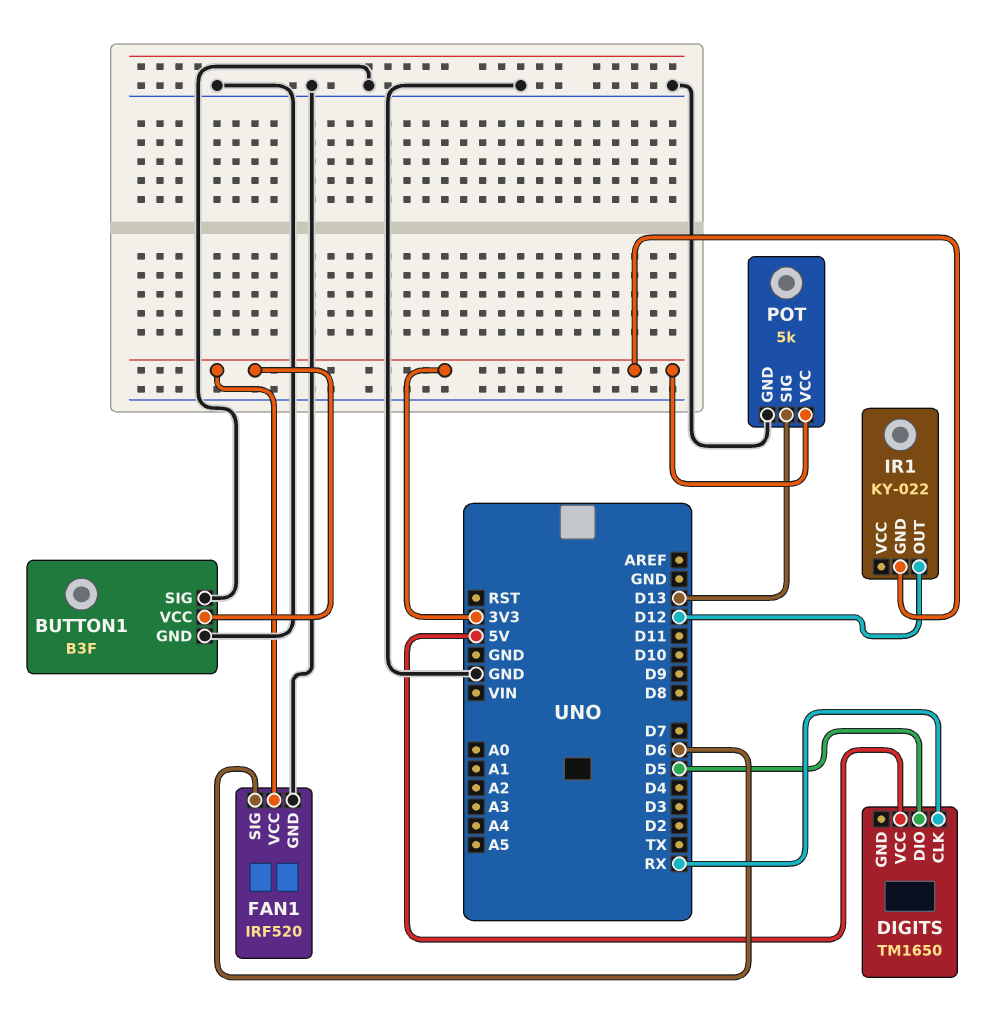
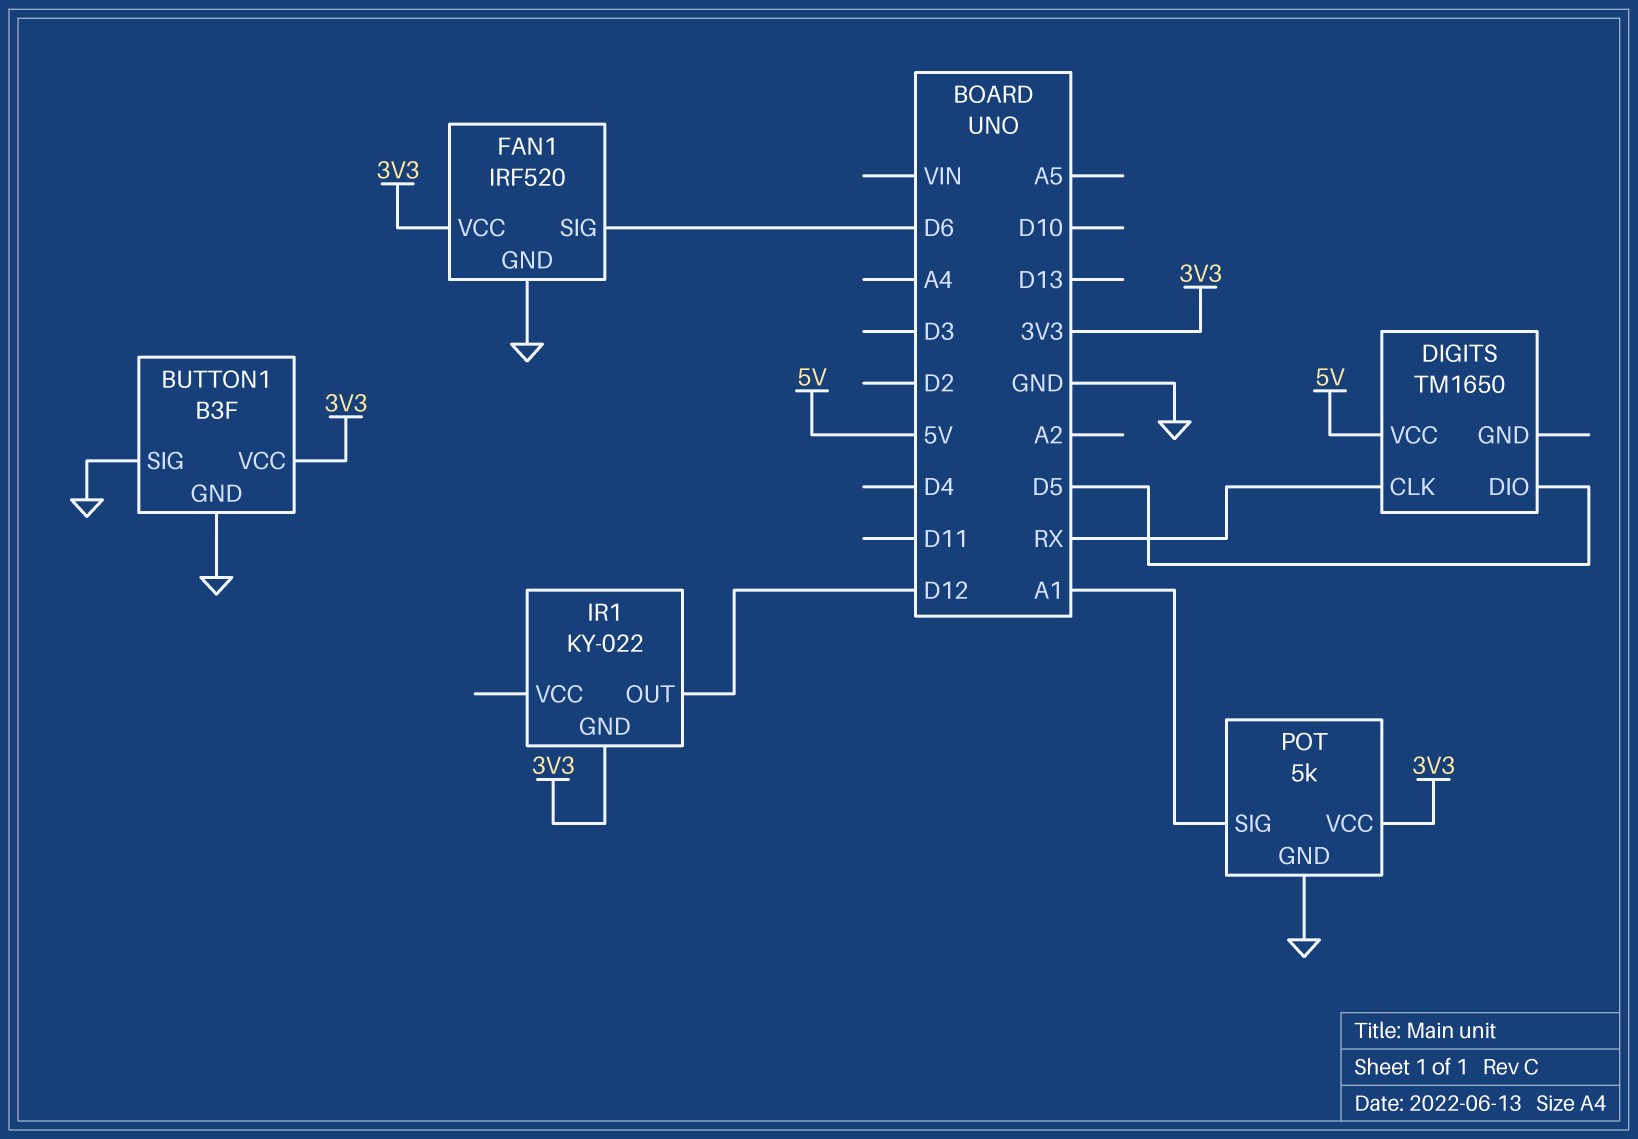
POT pin SIG: D13 -> A1

